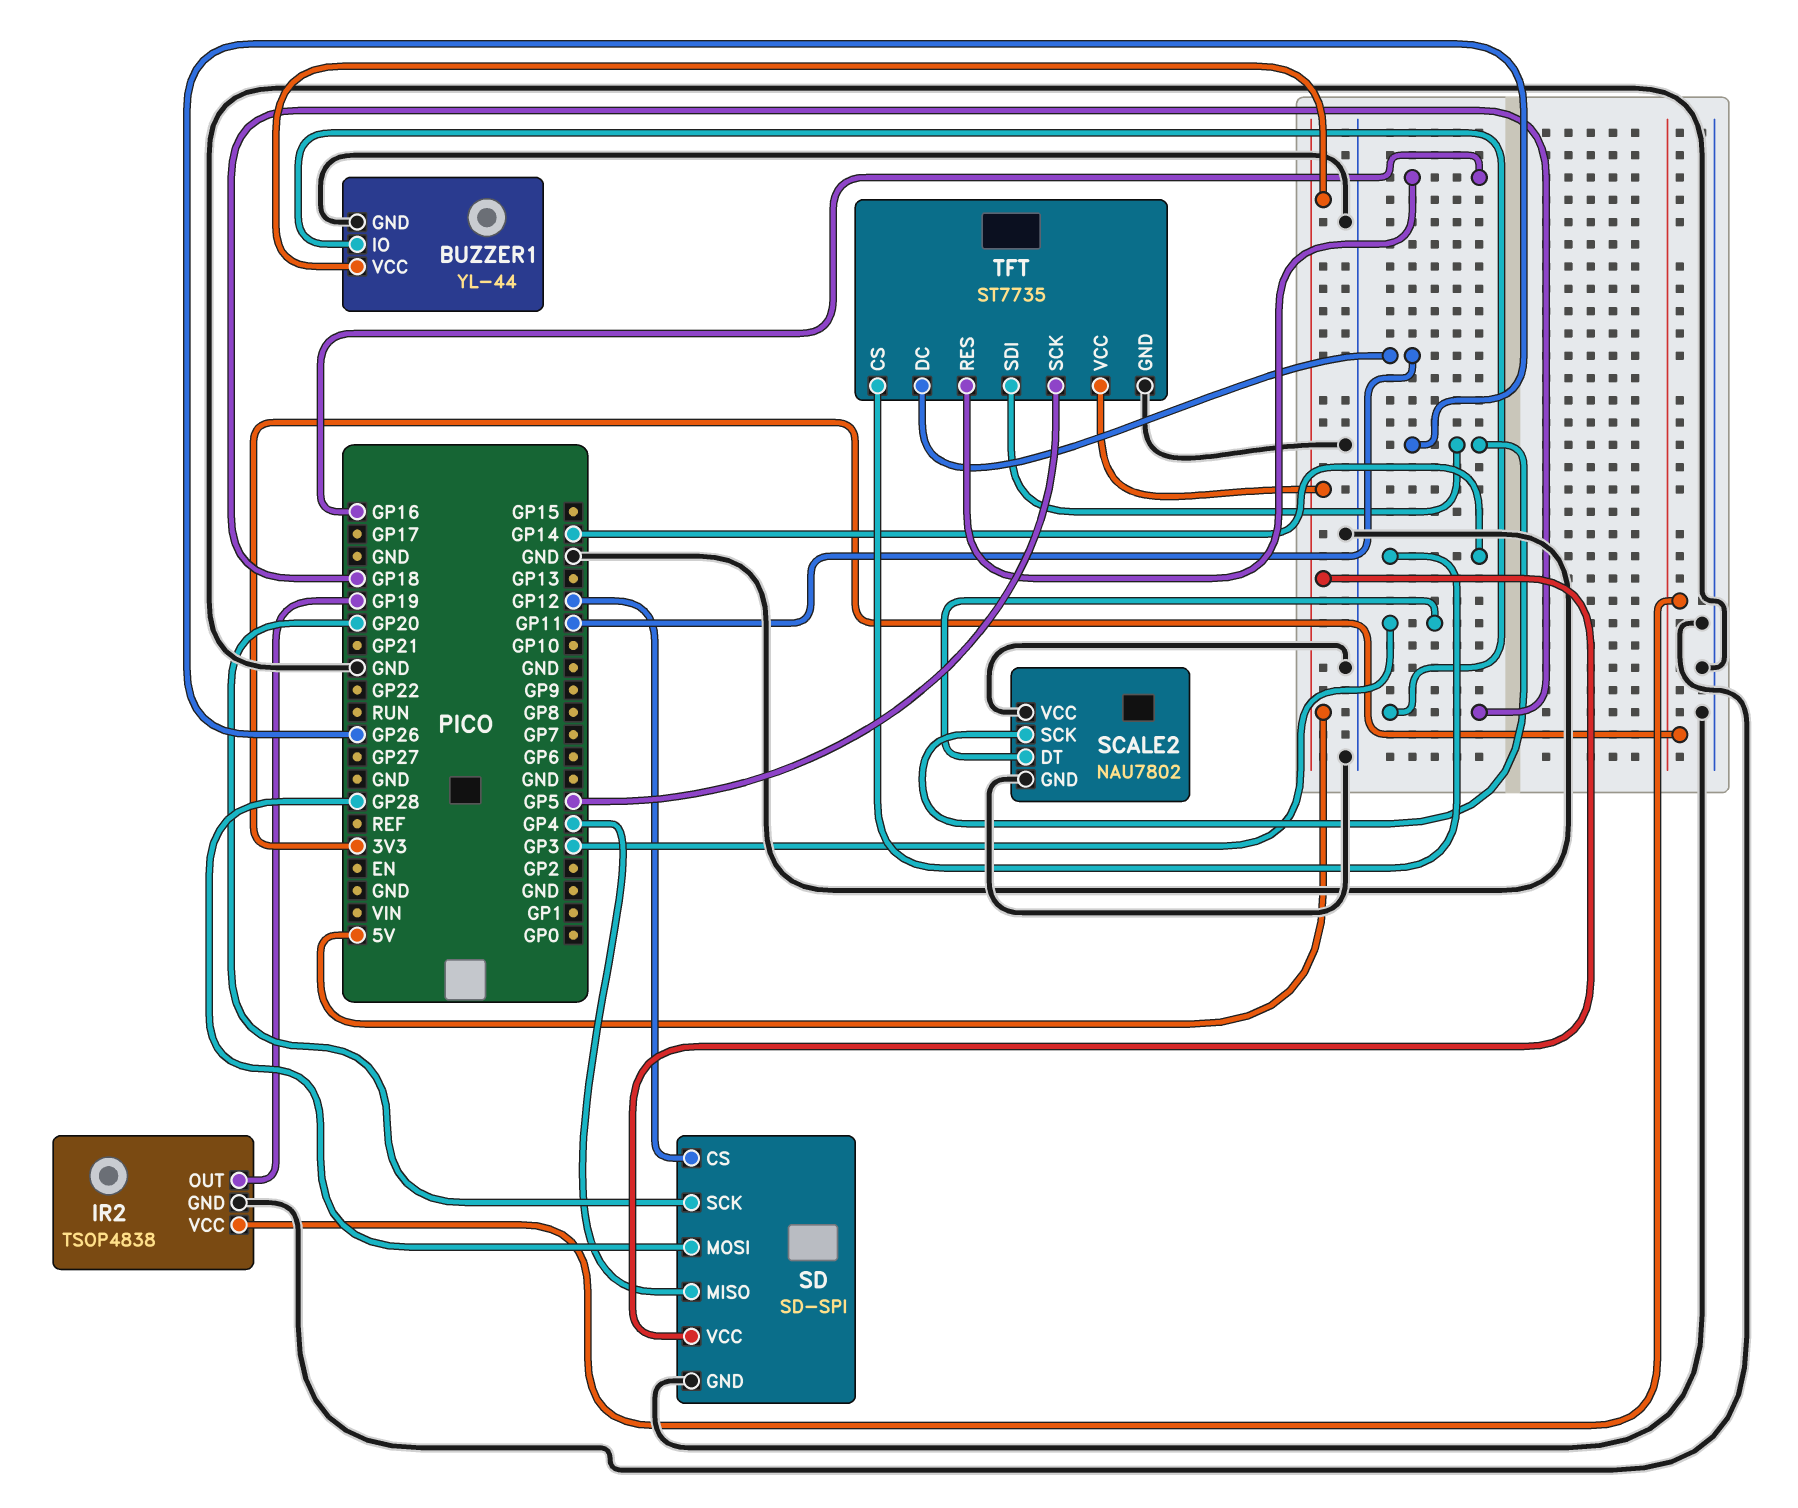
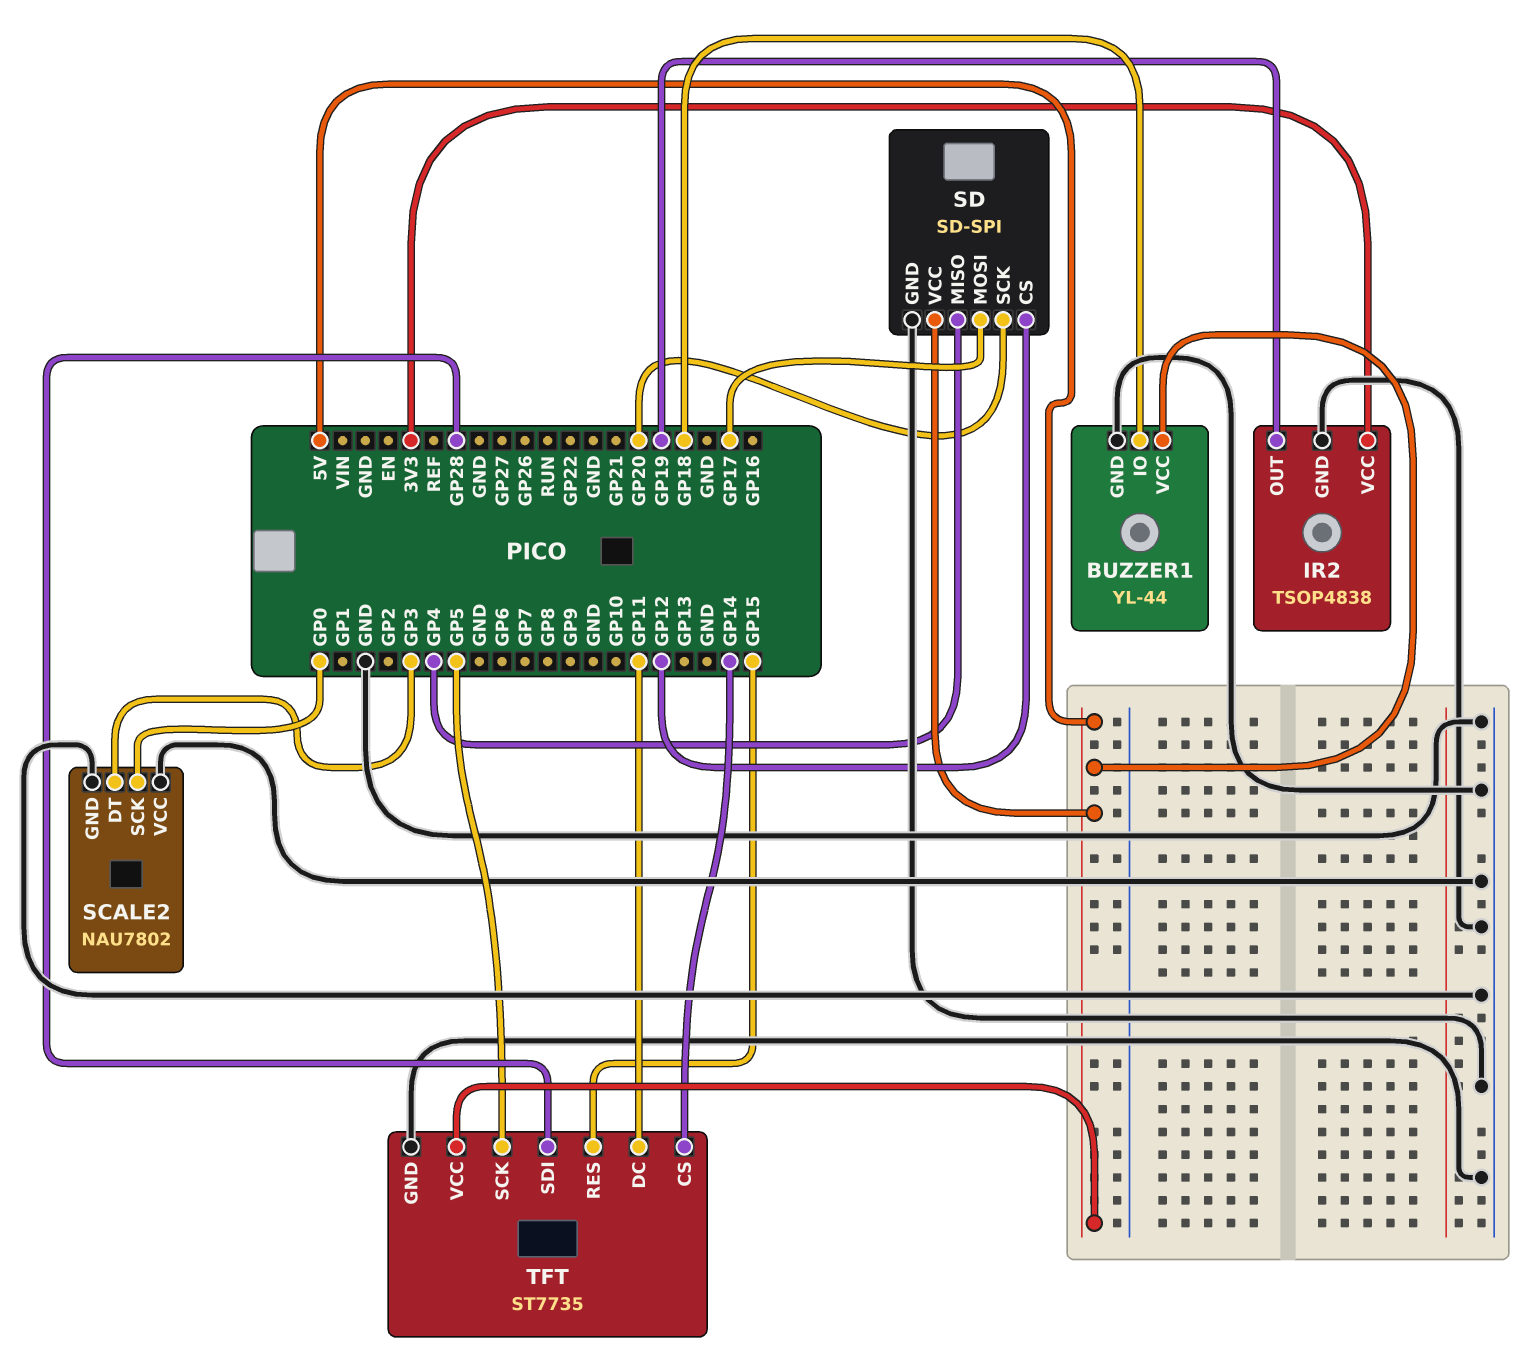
SCALE2 pin SCK: GP26 -> GP0
SD pin MOSI: GP28 -> GP17
TFT pin RES: GP16 -> GP15
TFT pin SDI: GP26 -> GP28

